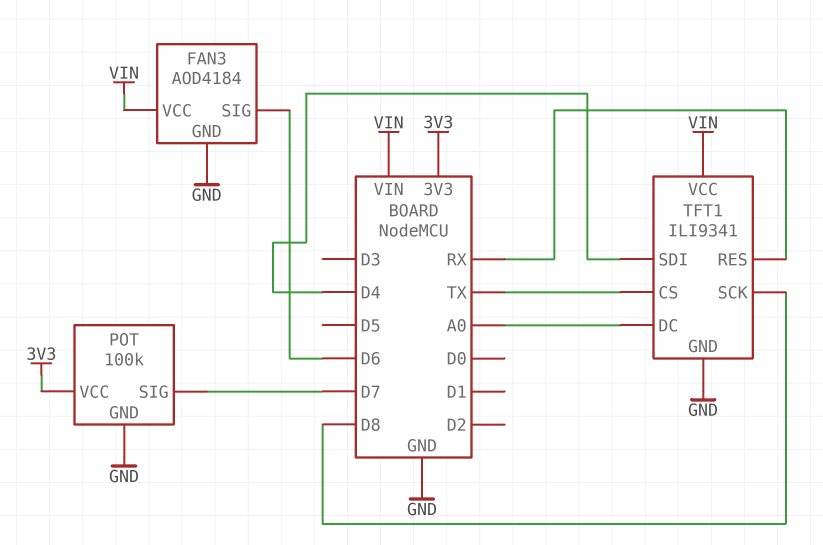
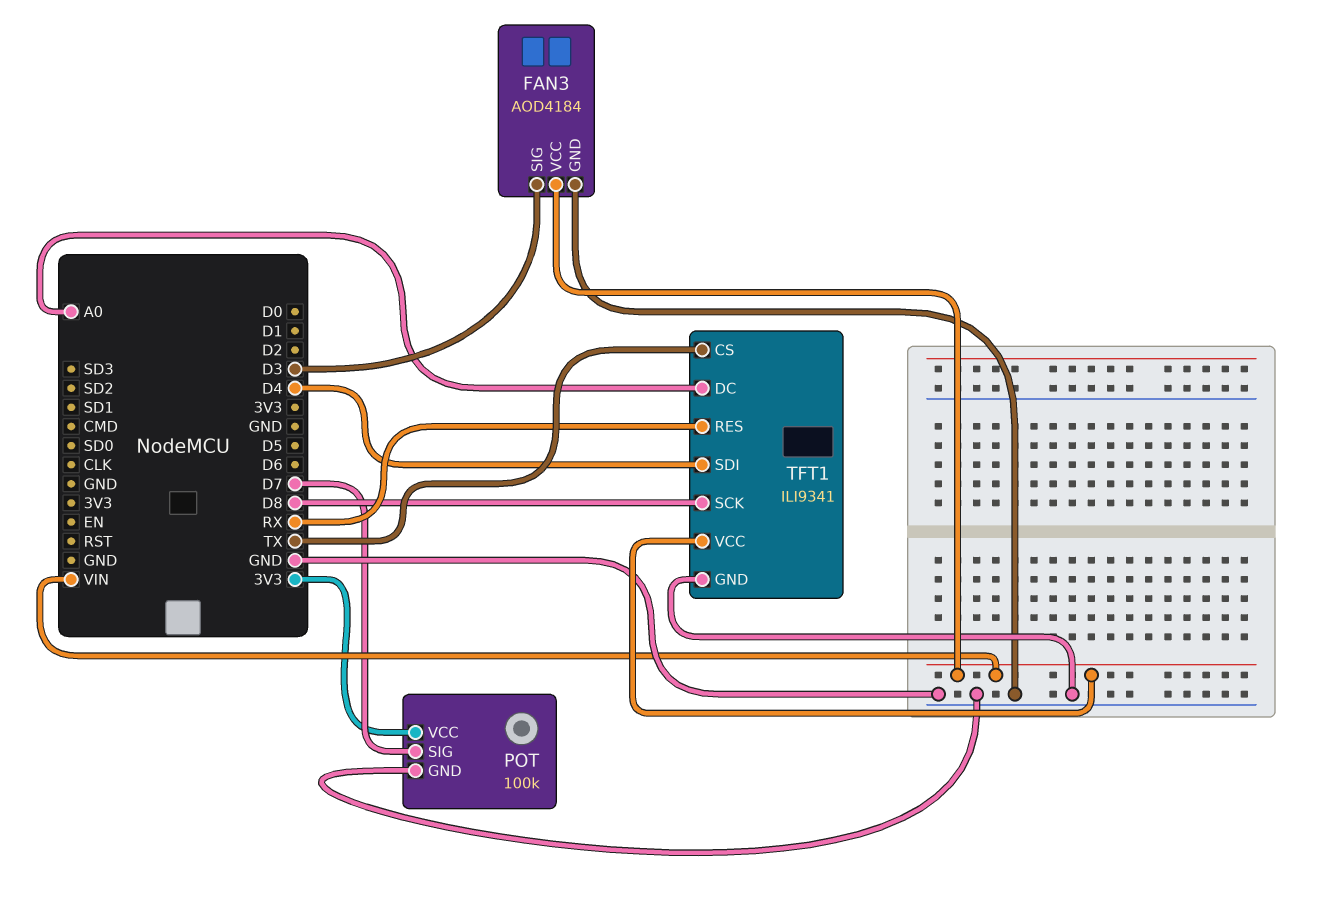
FAN3 pin SIG: D6 -> D3

